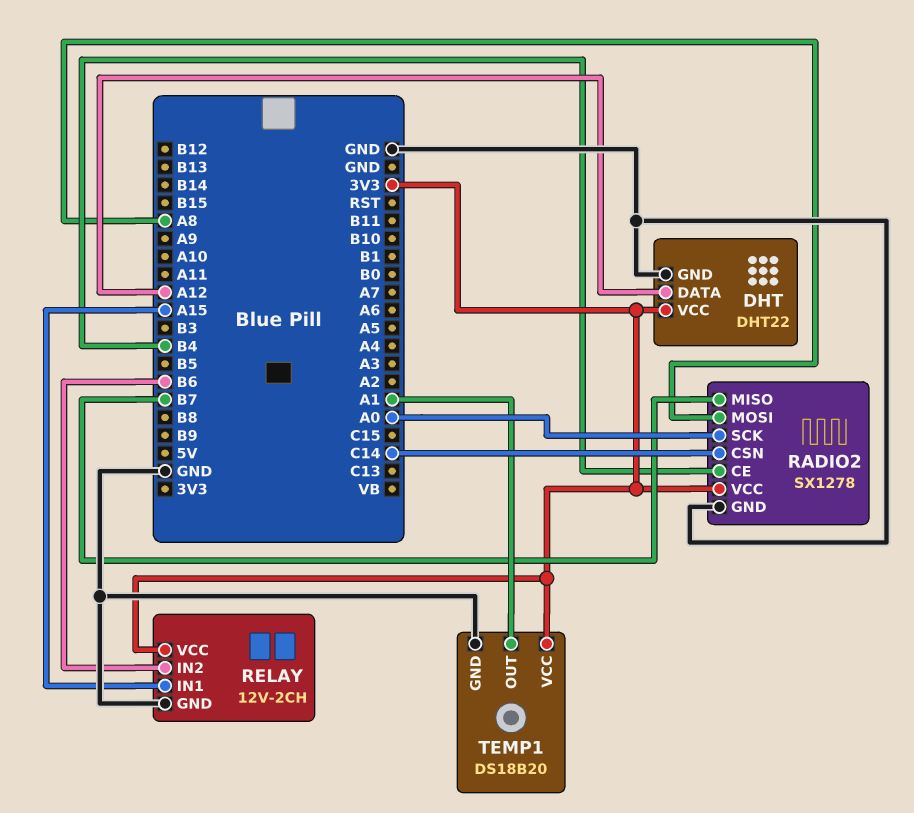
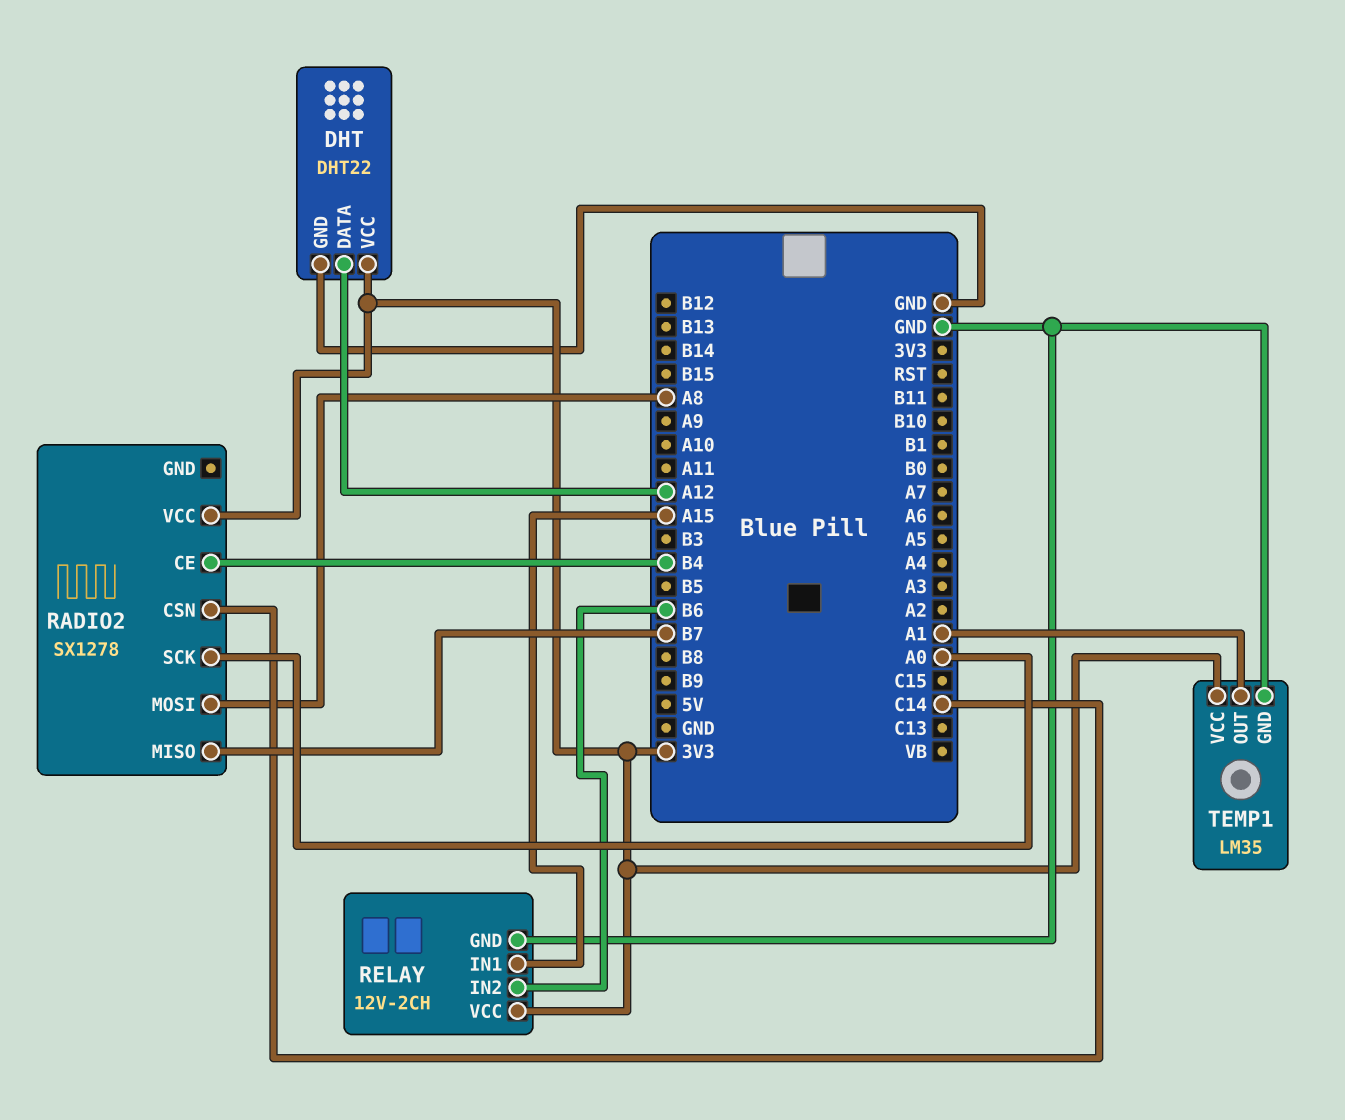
RADIO2 pin GND: GND -> none
TEMP1: DS18B20 -> LM35

